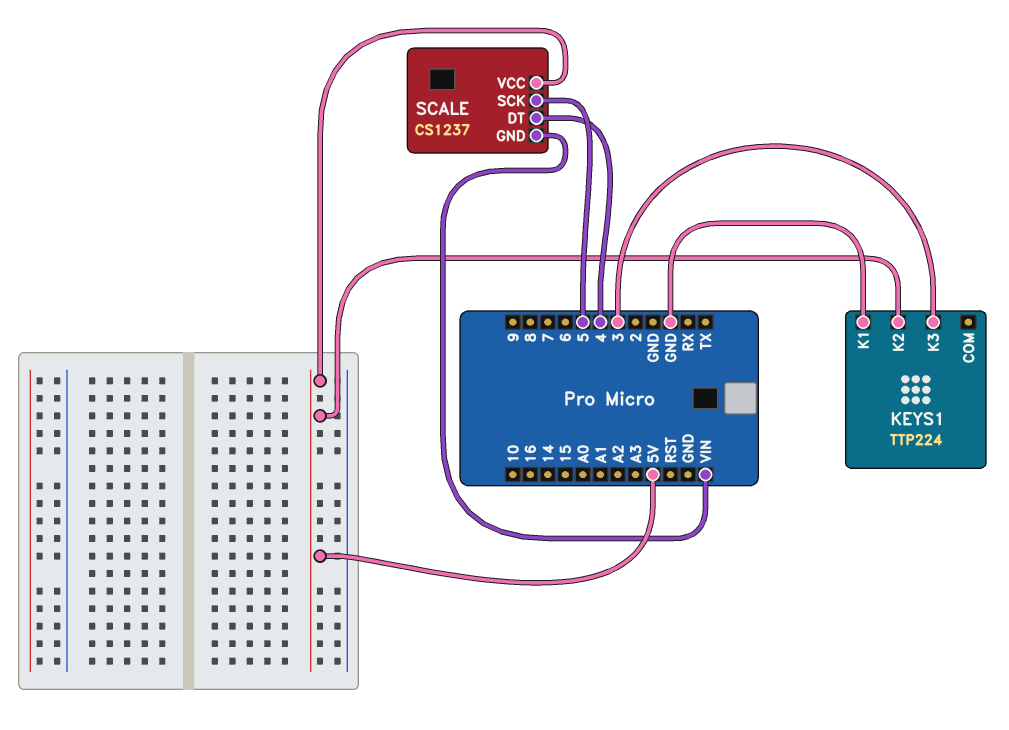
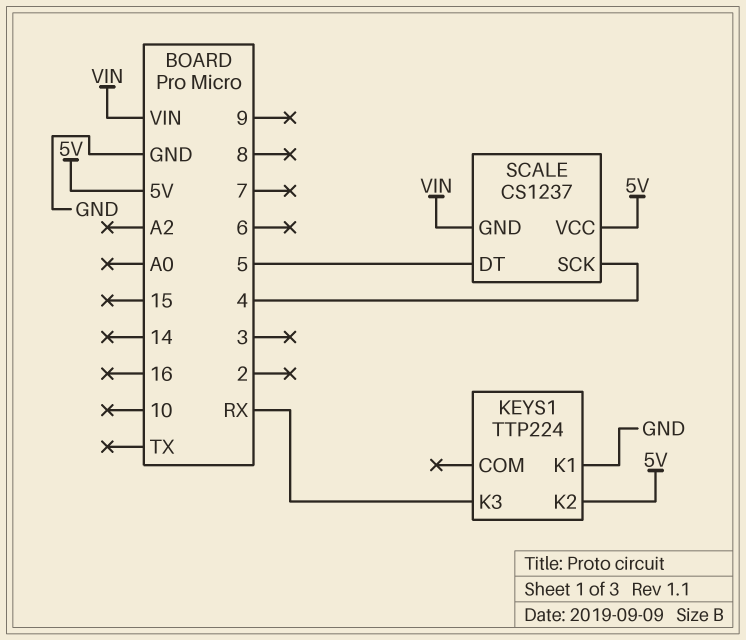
KEYS1 pin K3: 3 -> RX
SCALE pin DT: 4 -> 5
SCALE pin SCK: 5 -> 4

